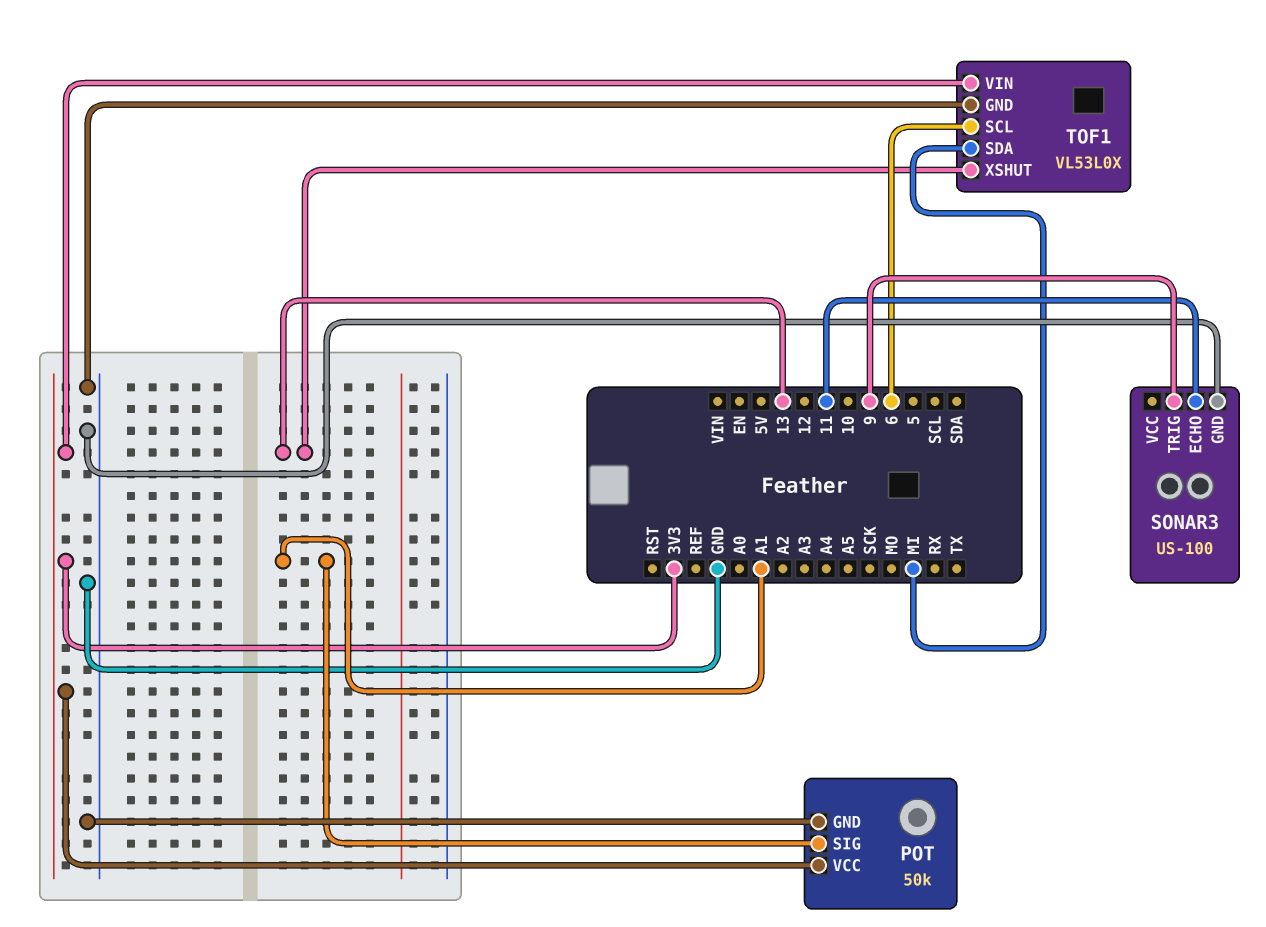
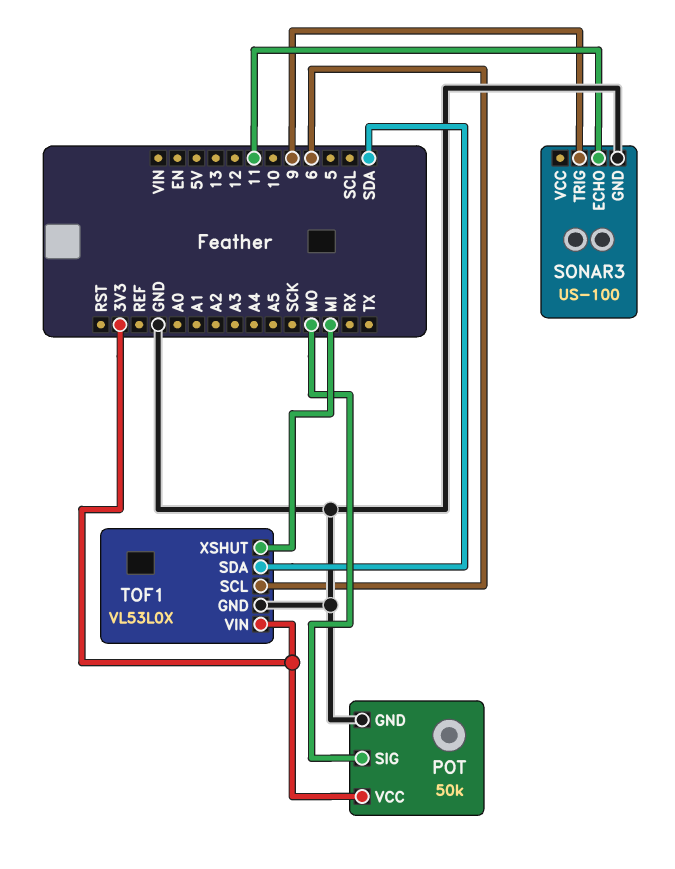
POT pin SIG: A1 -> MO
TOF1 pin SDA: MI -> SDA
TOF1 pin XSHUT: 13 -> MI

